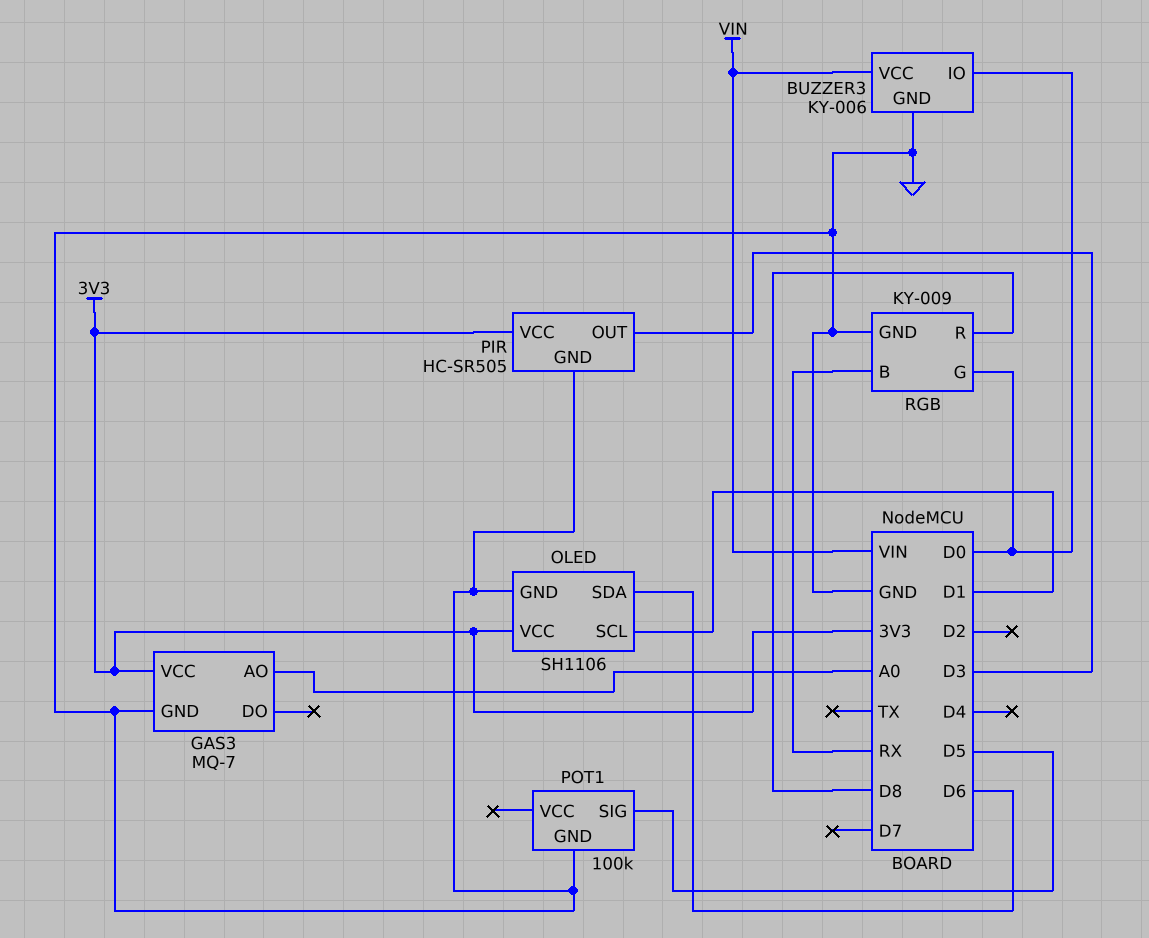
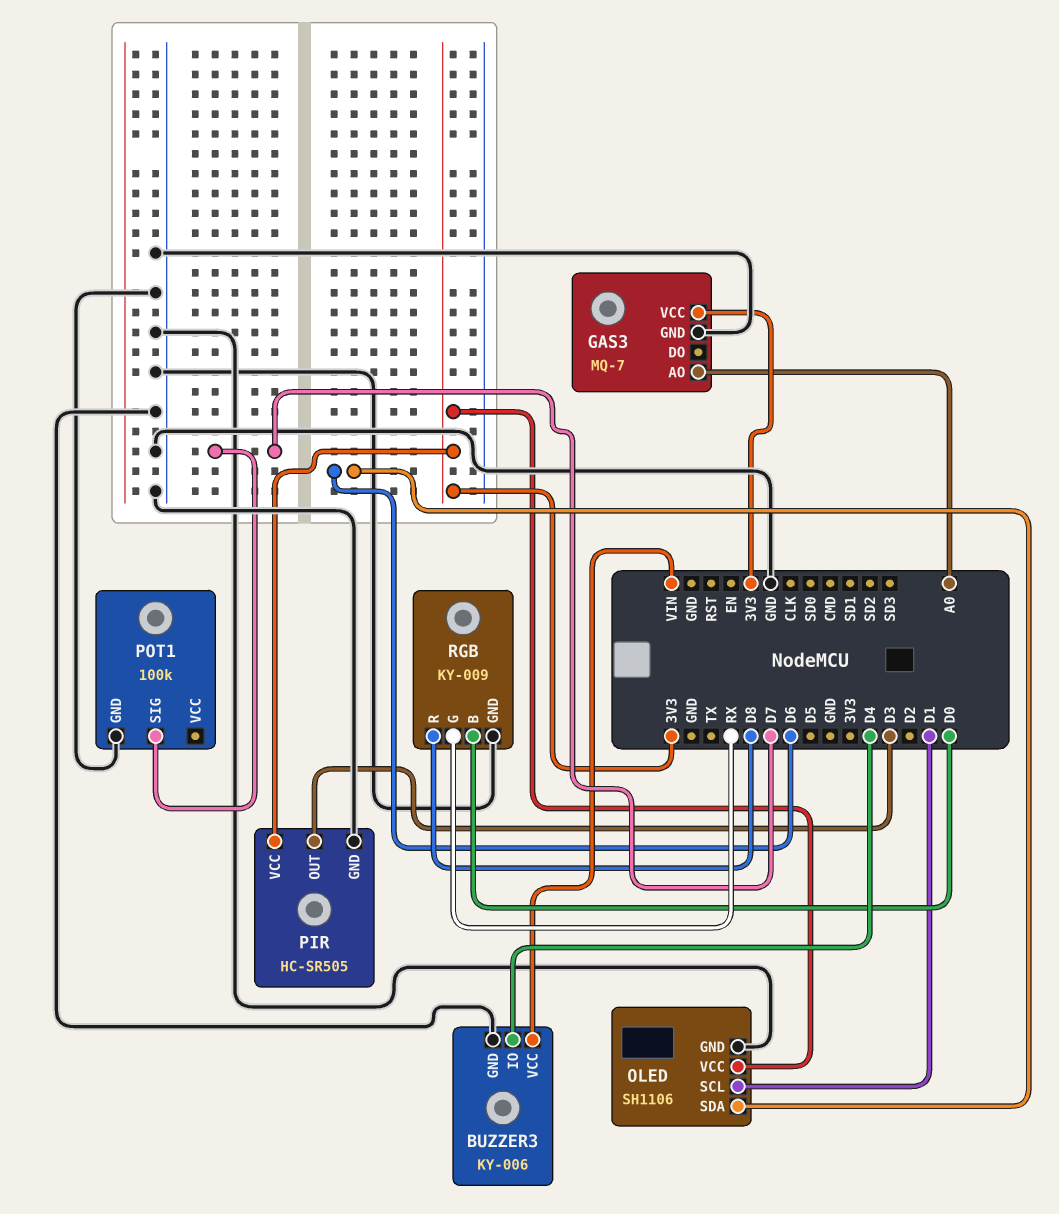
BUZZER3 pin IO: D0 -> D4
POT1 pin SIG: D5 -> D7
RGB pin B: RX -> D0
RGB pin G: D0 -> RX

